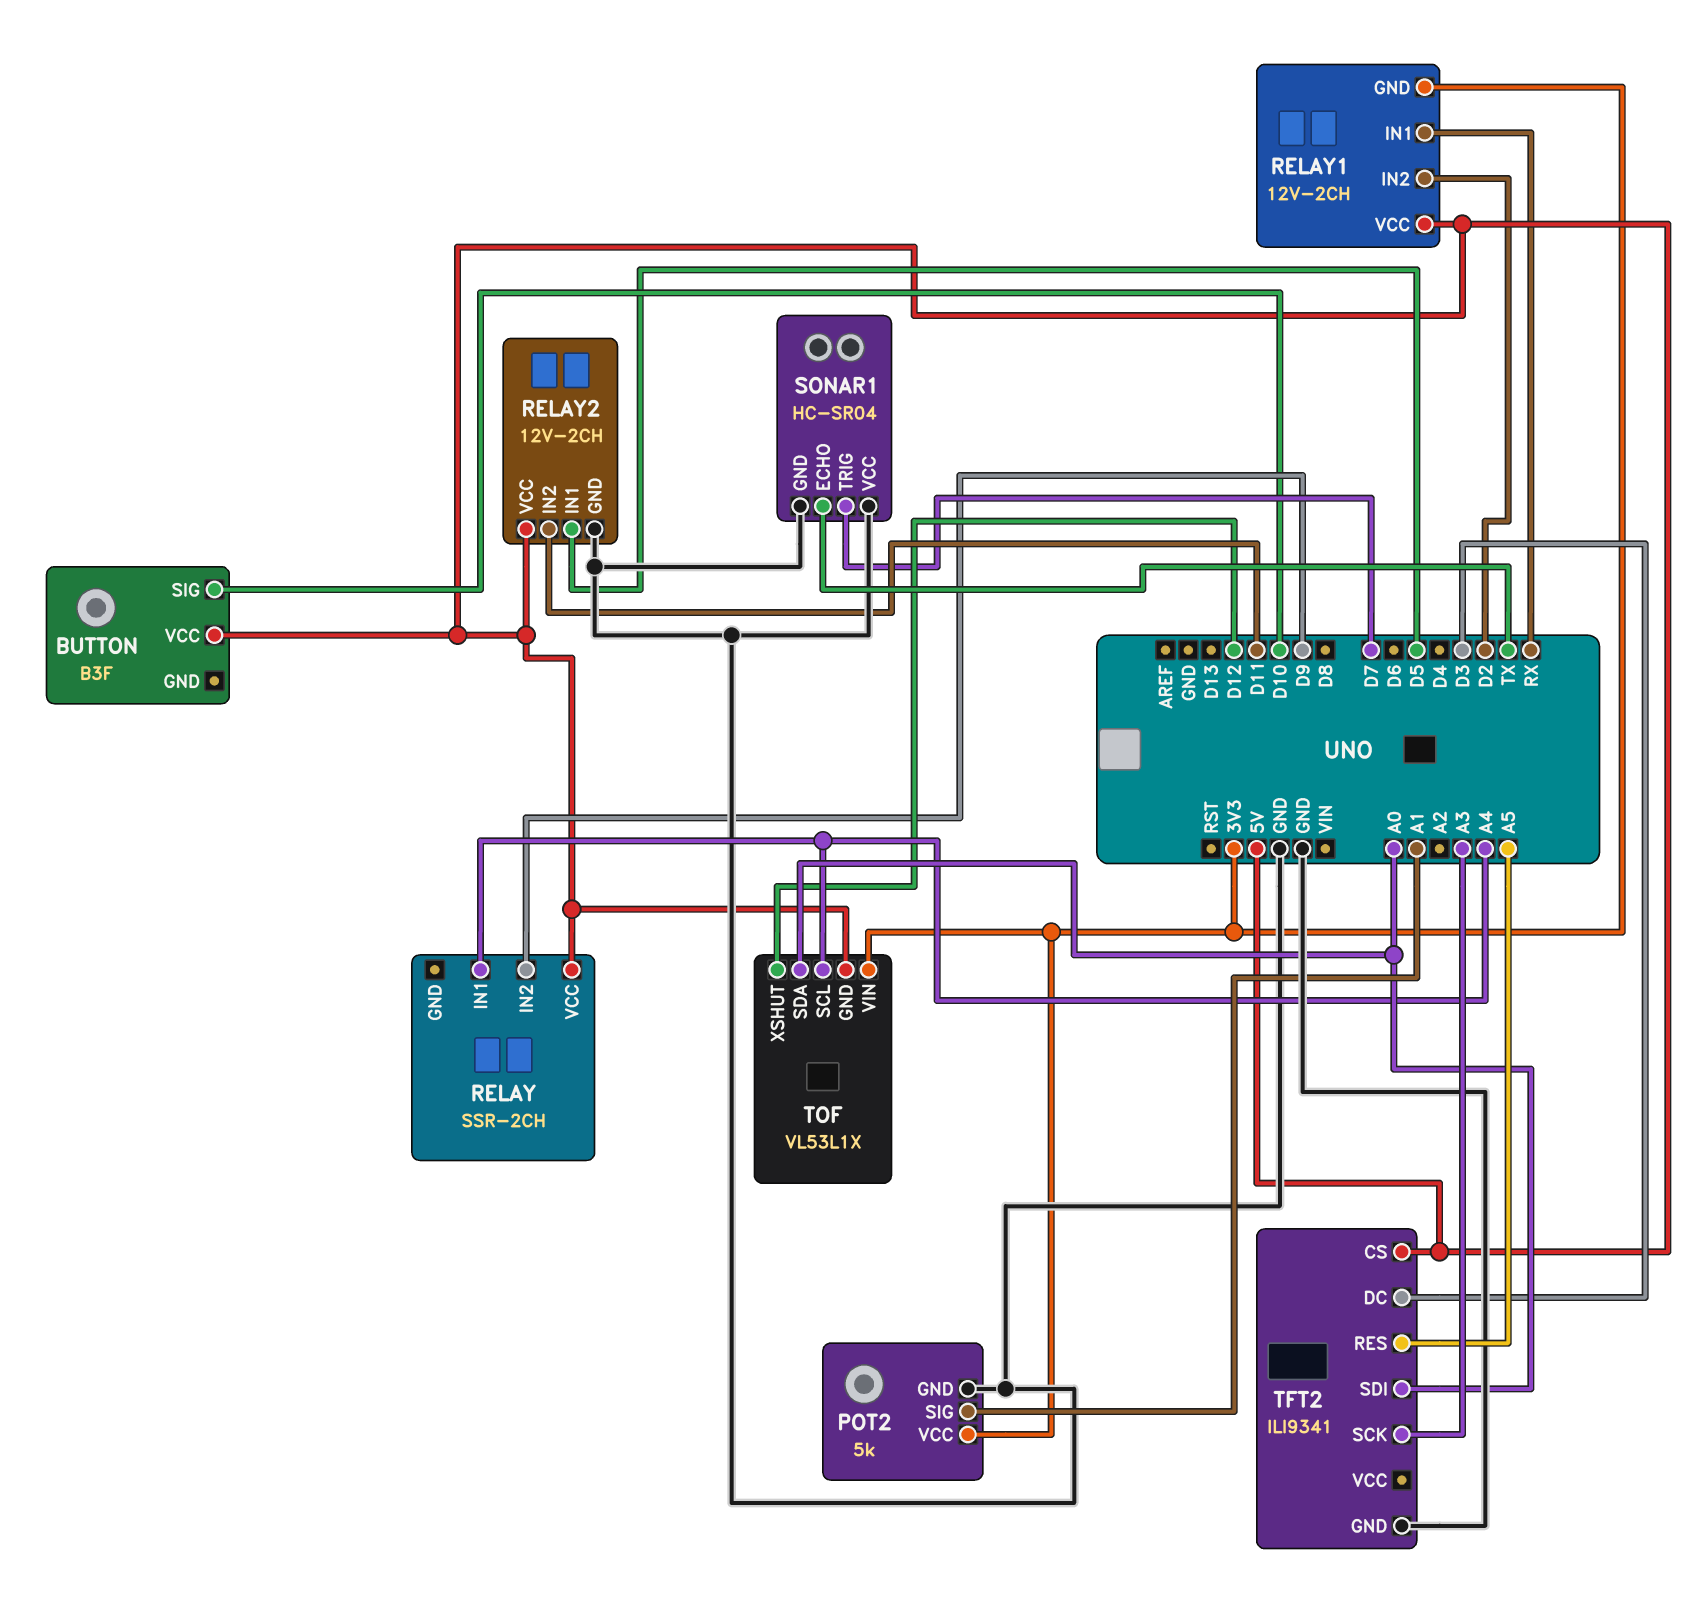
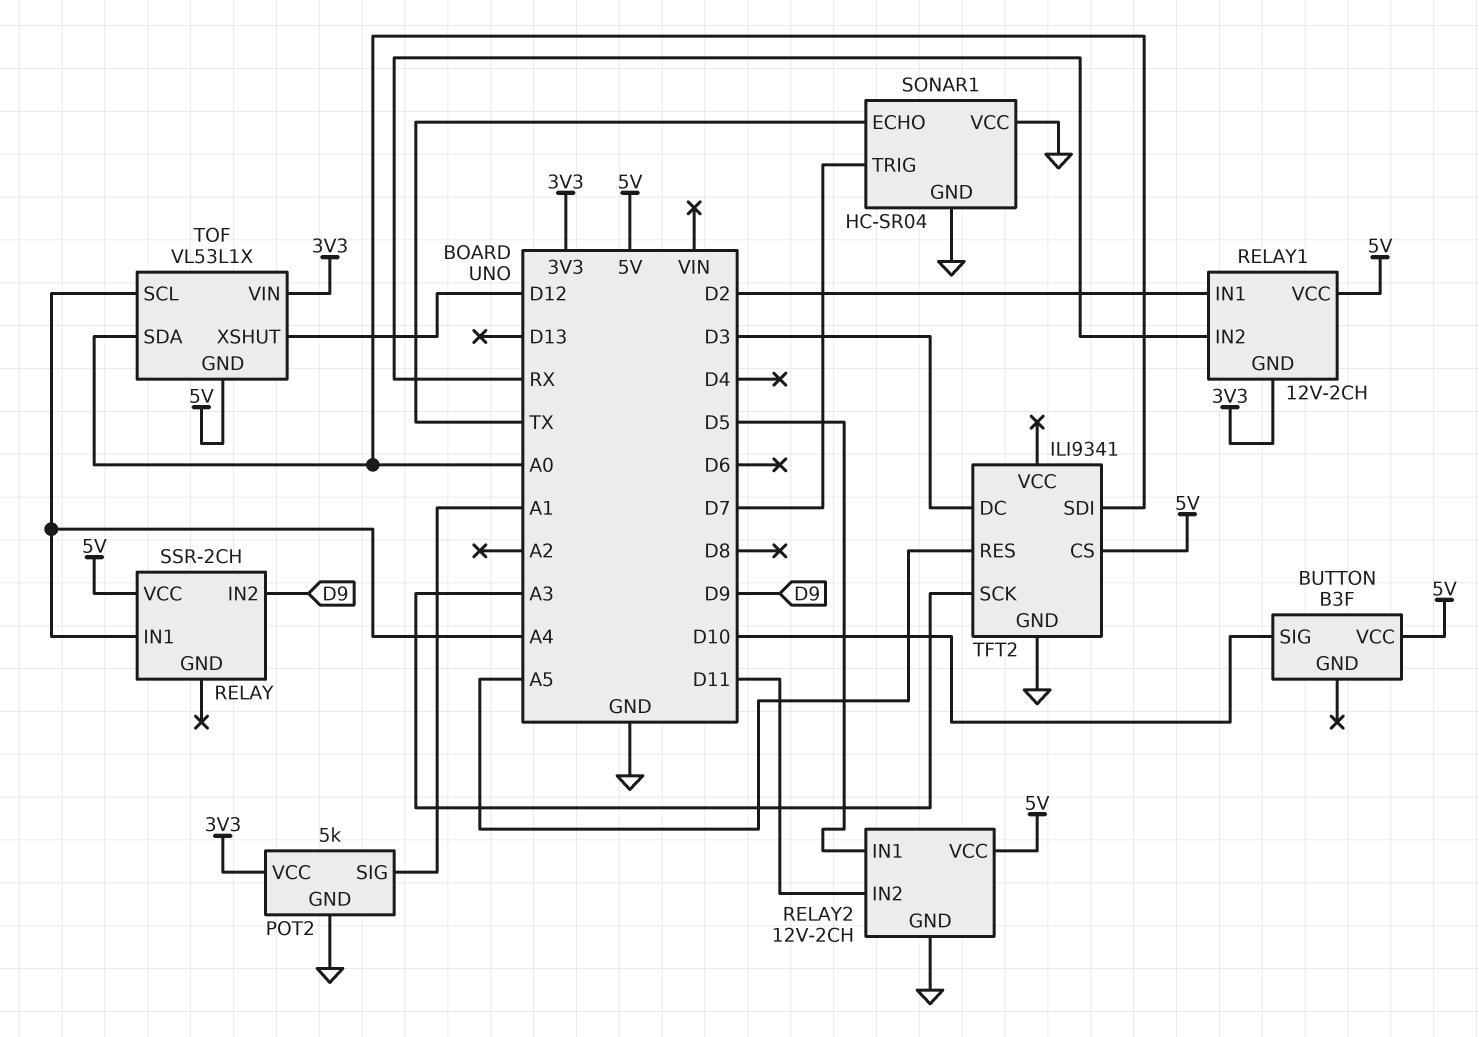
RELAY1 pin IN1: RX -> D2
RELAY1 pin IN2: D2 -> RX

